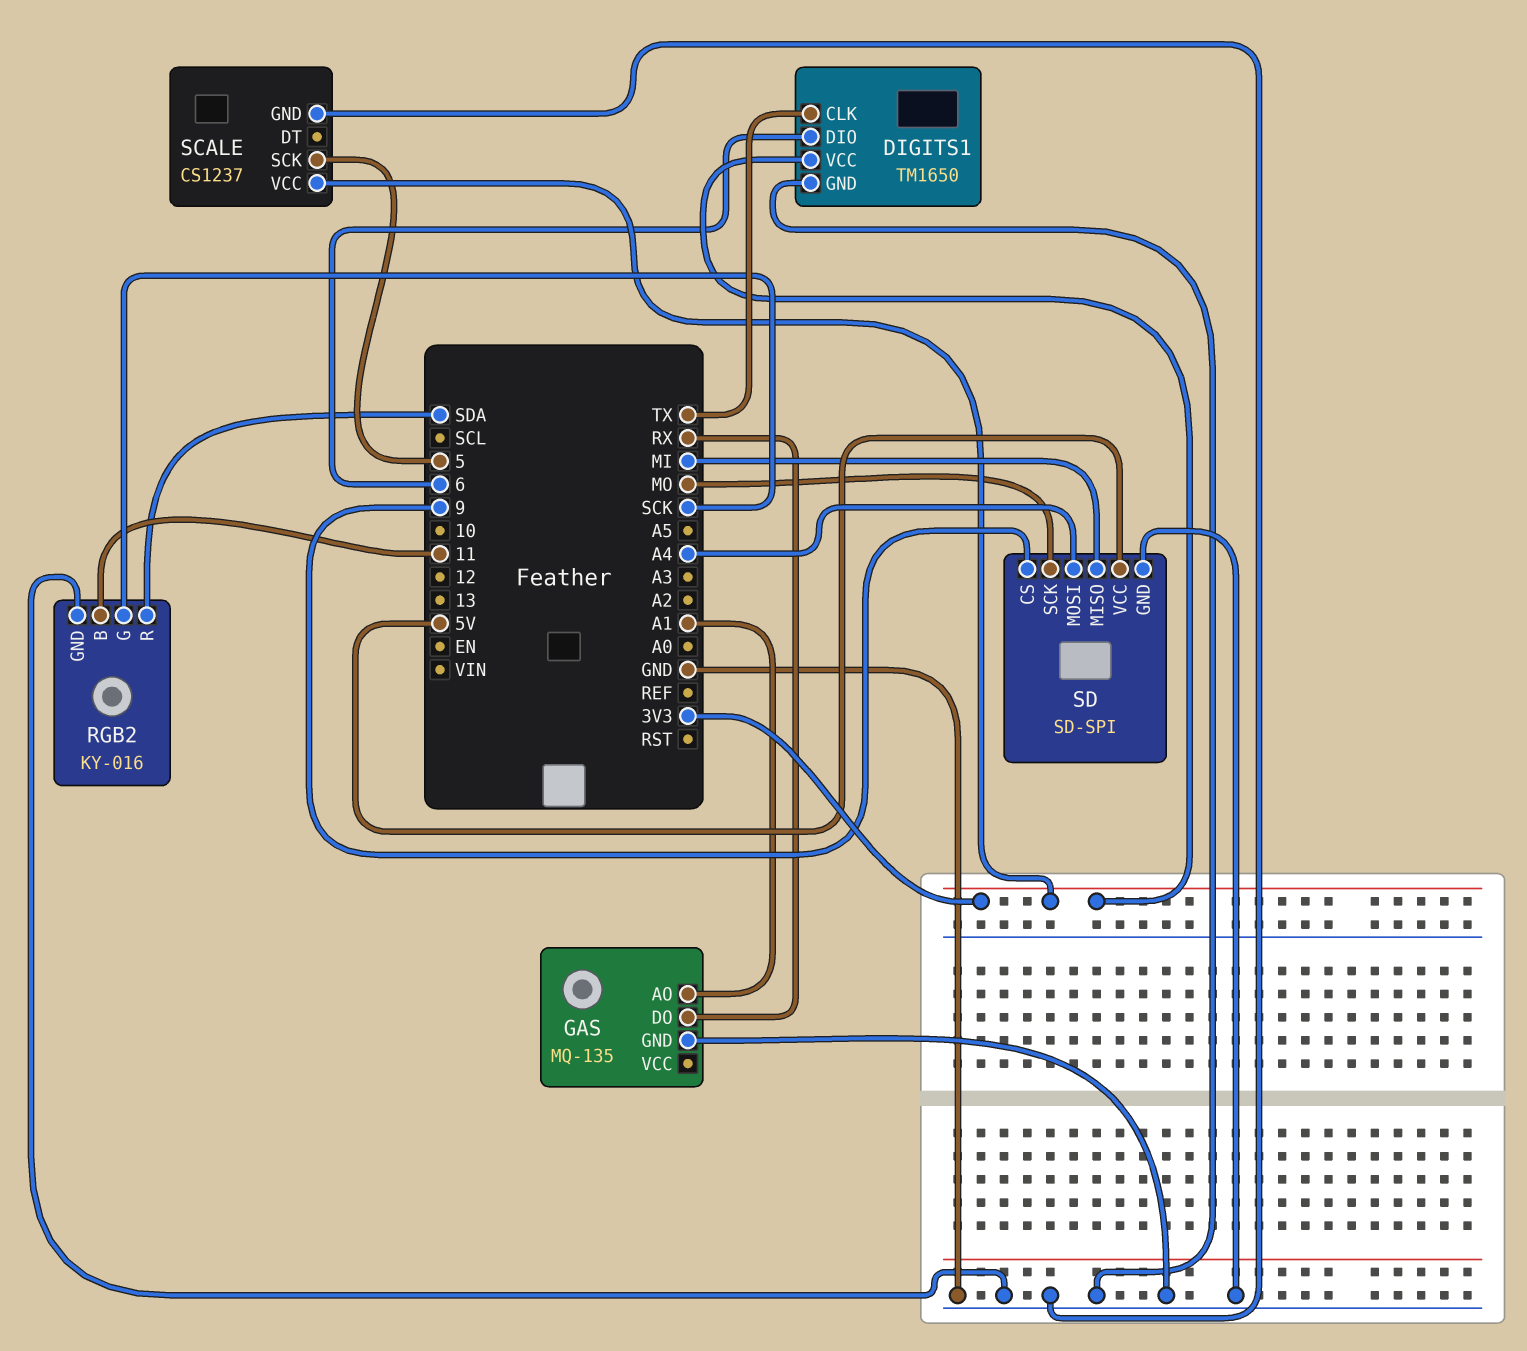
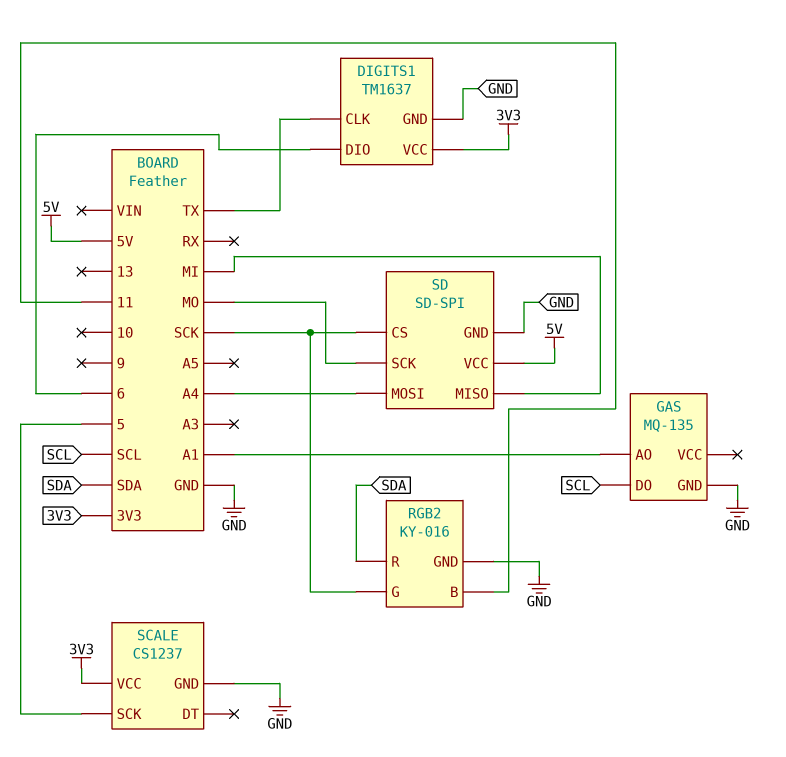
DIGITS1: TM1650 -> TM1637
GAS pin DO: RX -> SCL
SD pin CS: 9 -> SCK

